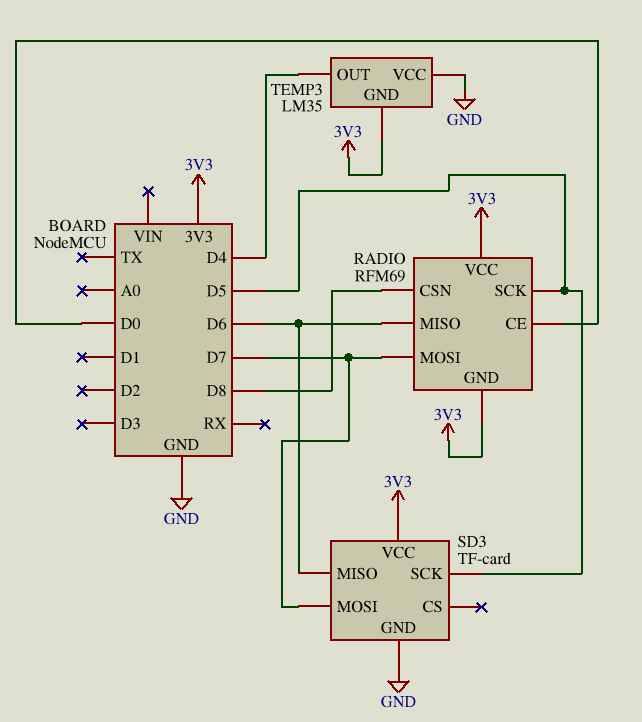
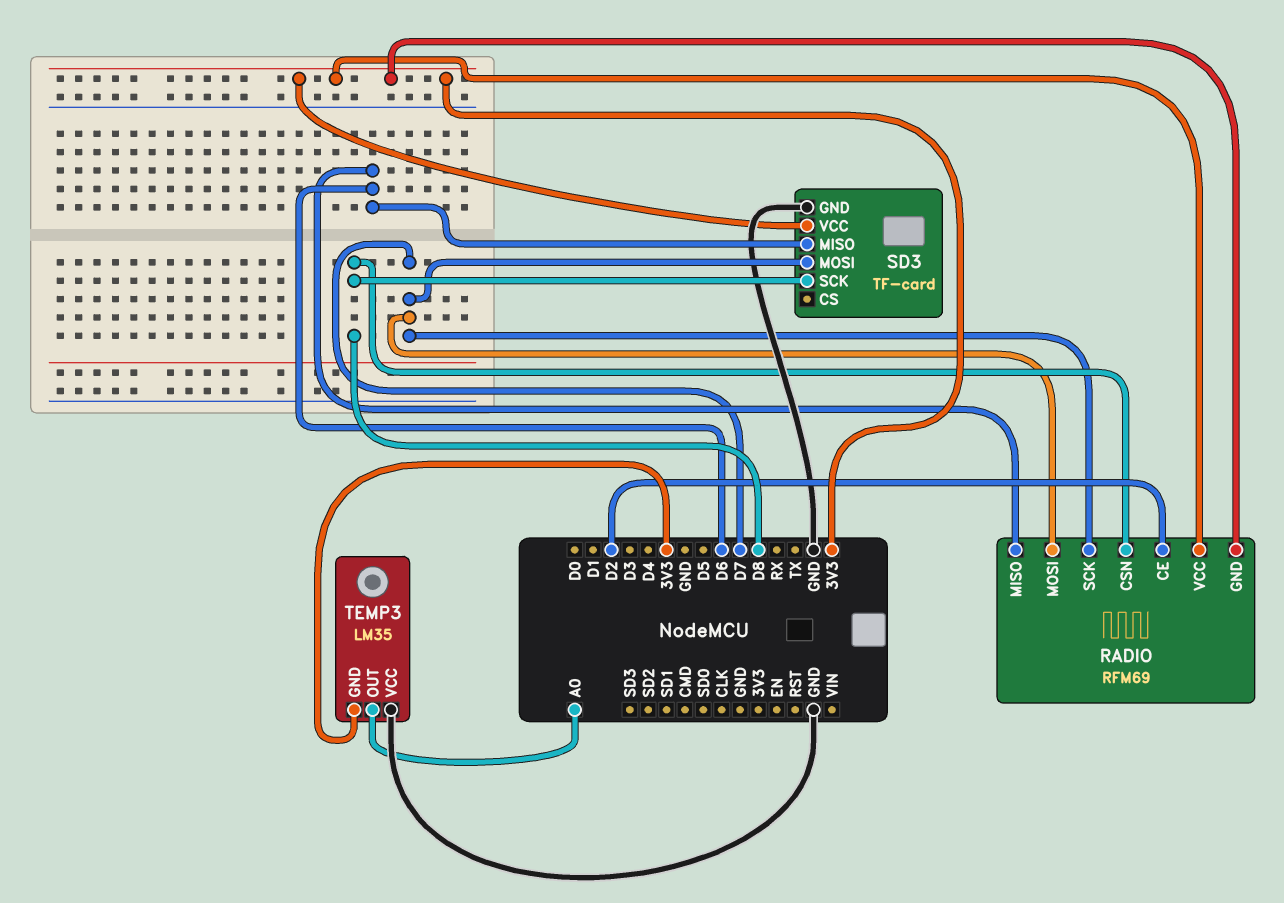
RADIO pin CE: D0 -> D2
RADIO pin SCK: D5 -> D7
SD3 pin SCK: D5 -> D8
TEMP3 pin OUT: D4 -> A0

